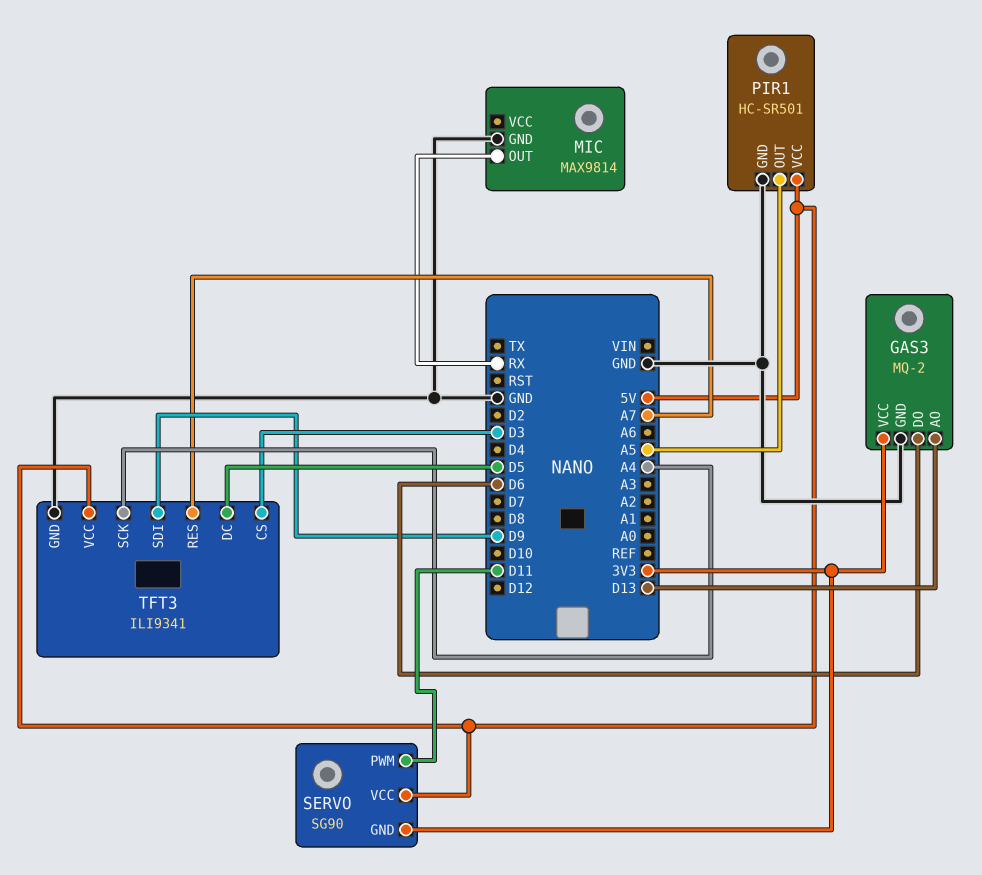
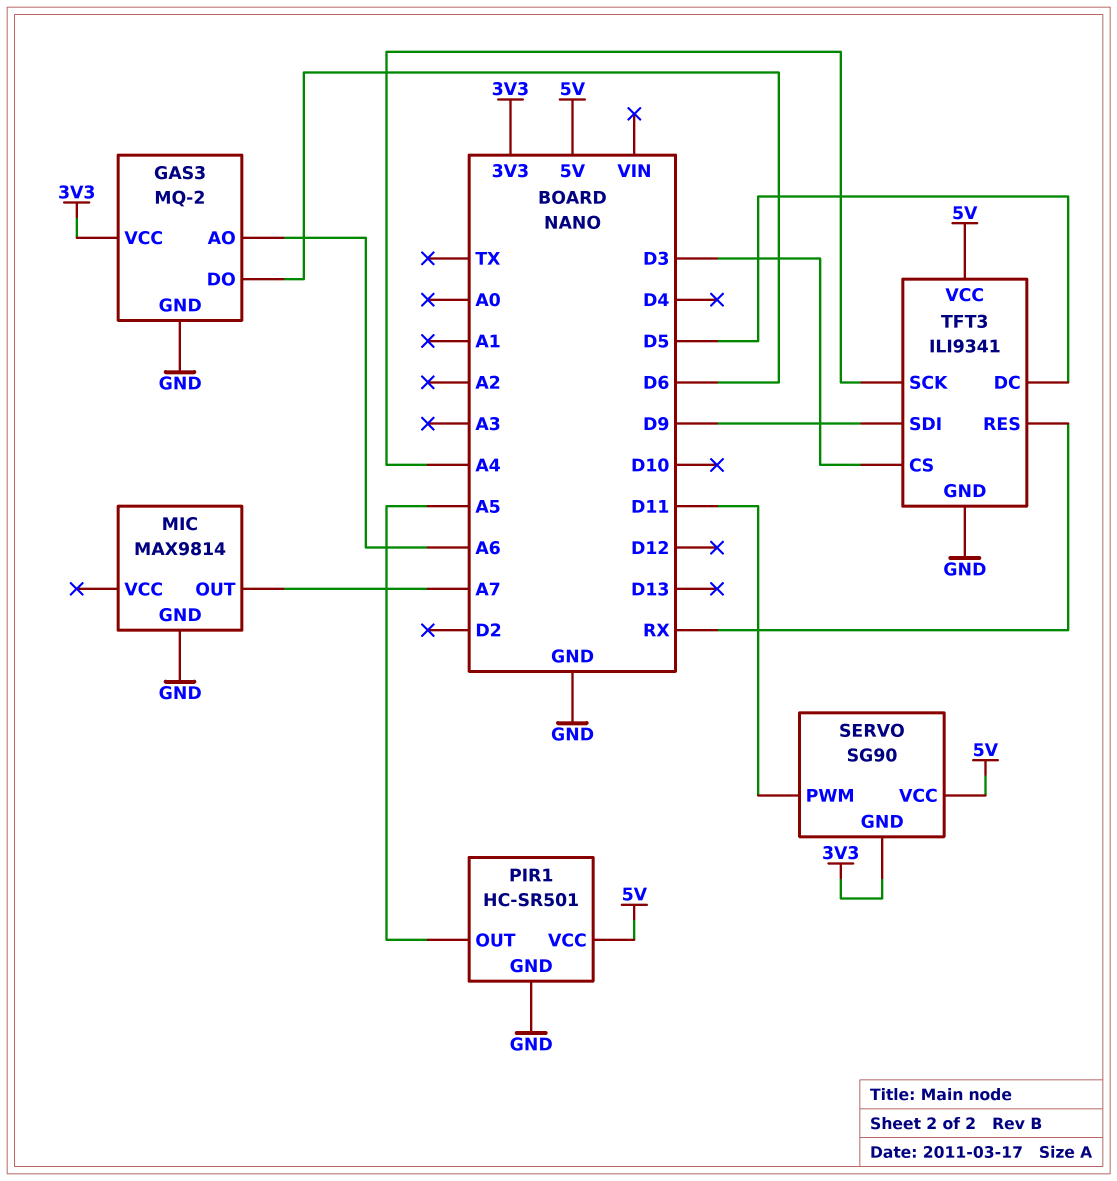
GAS3 pin AO: D13 -> A6
MIC pin OUT: RX -> A7
TFT3 pin RES: A7 -> RX

